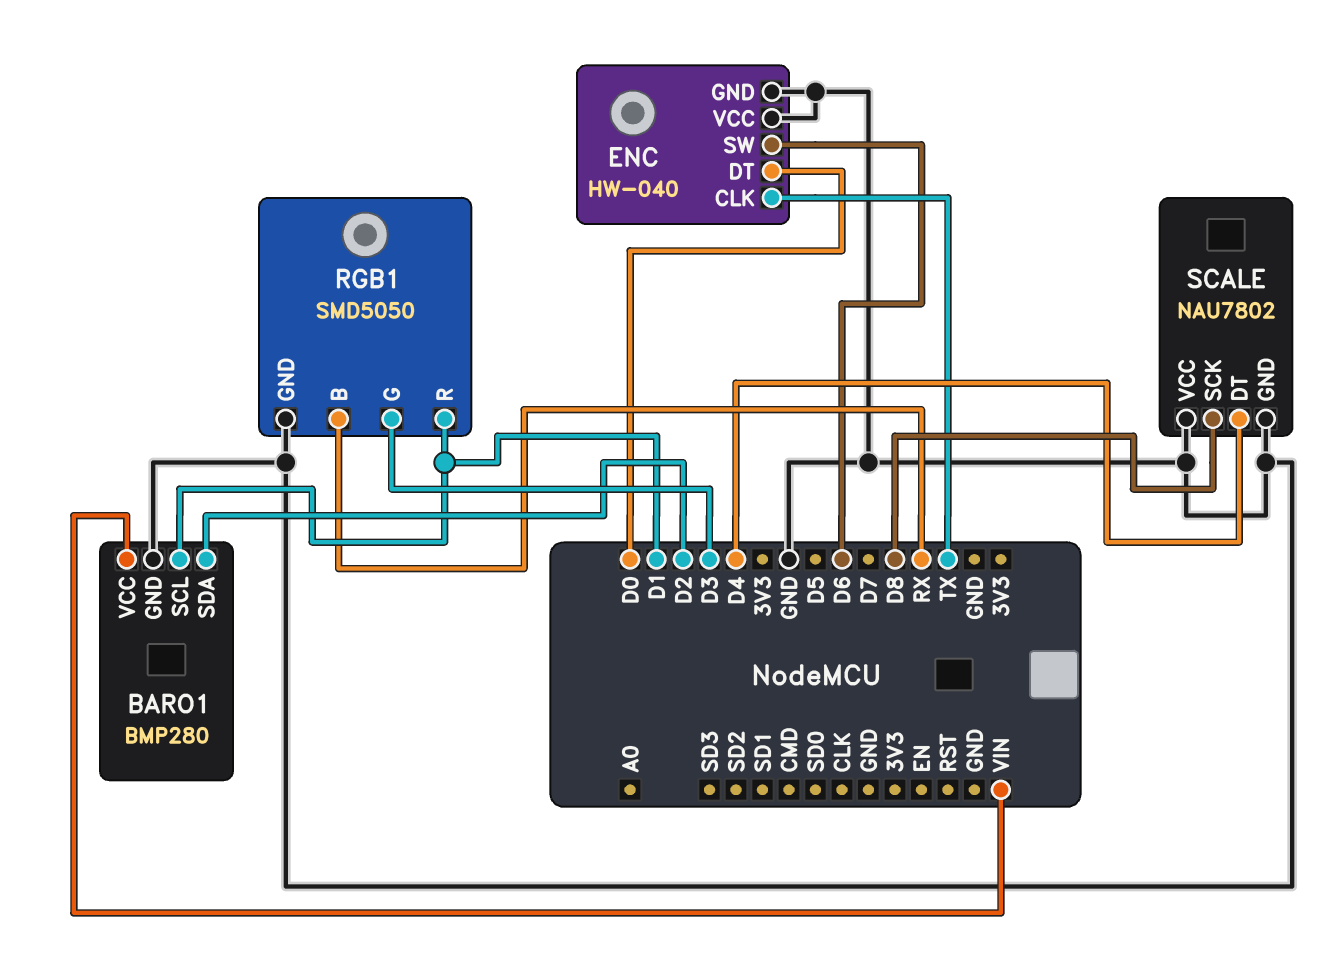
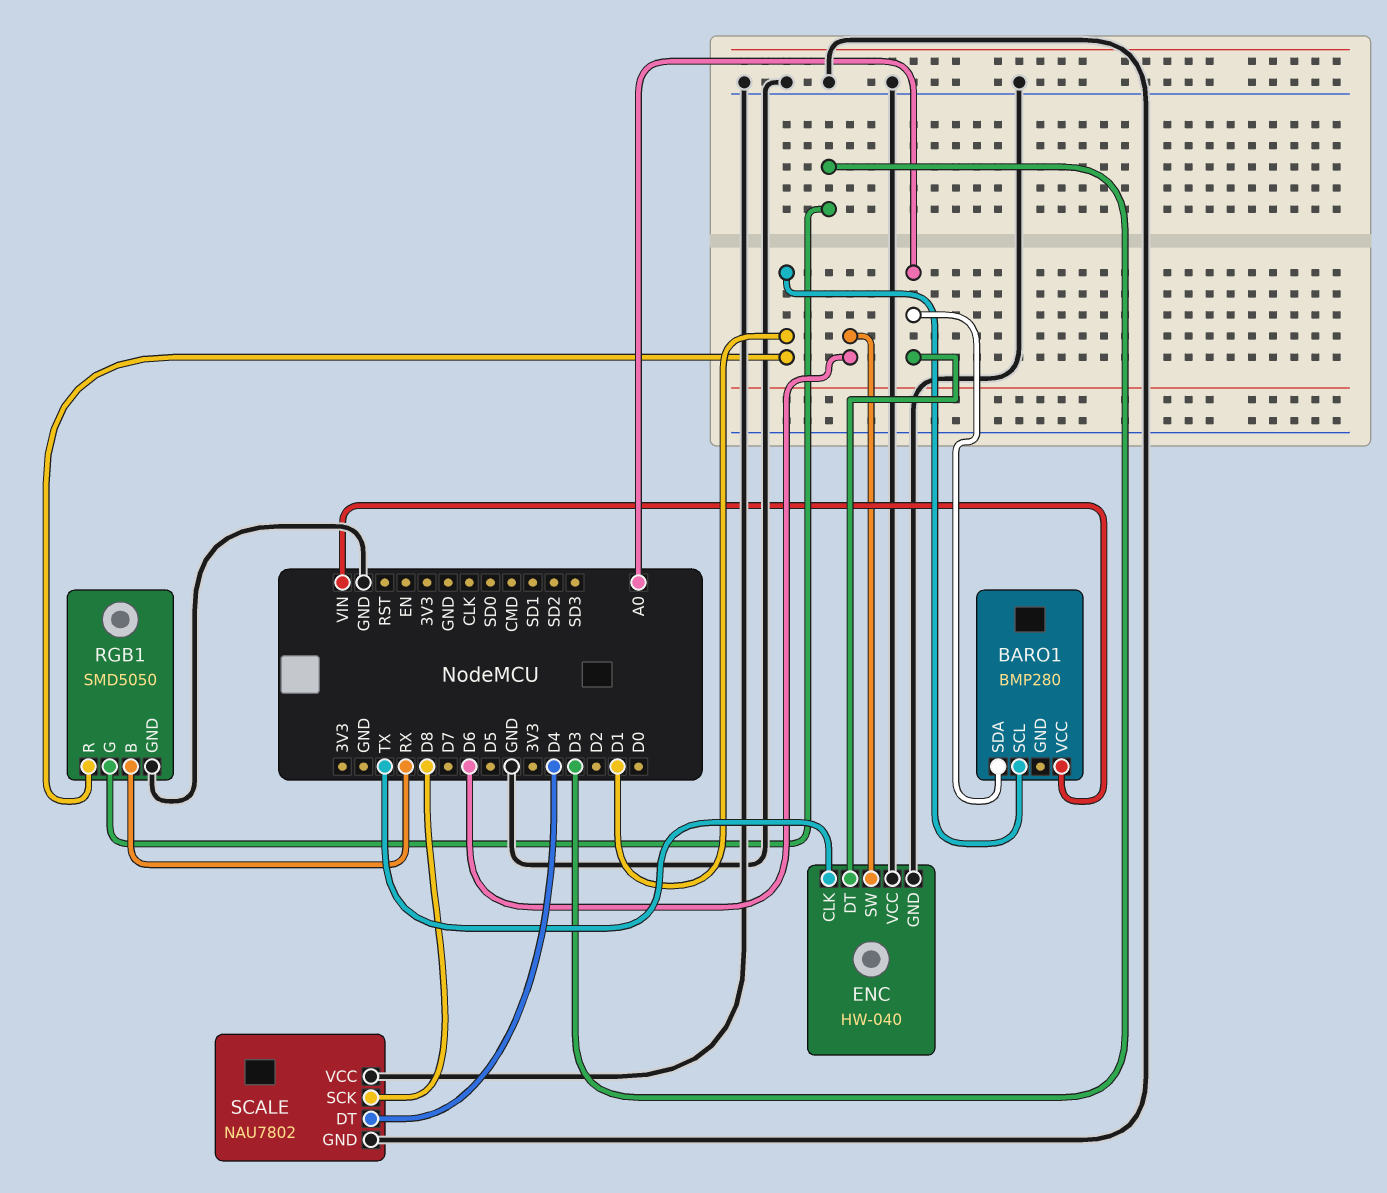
BARO1 pin GND: GND -> none
BARO1 pin SDA: D2 -> A0
ENC pin DT: D0 -> A0

